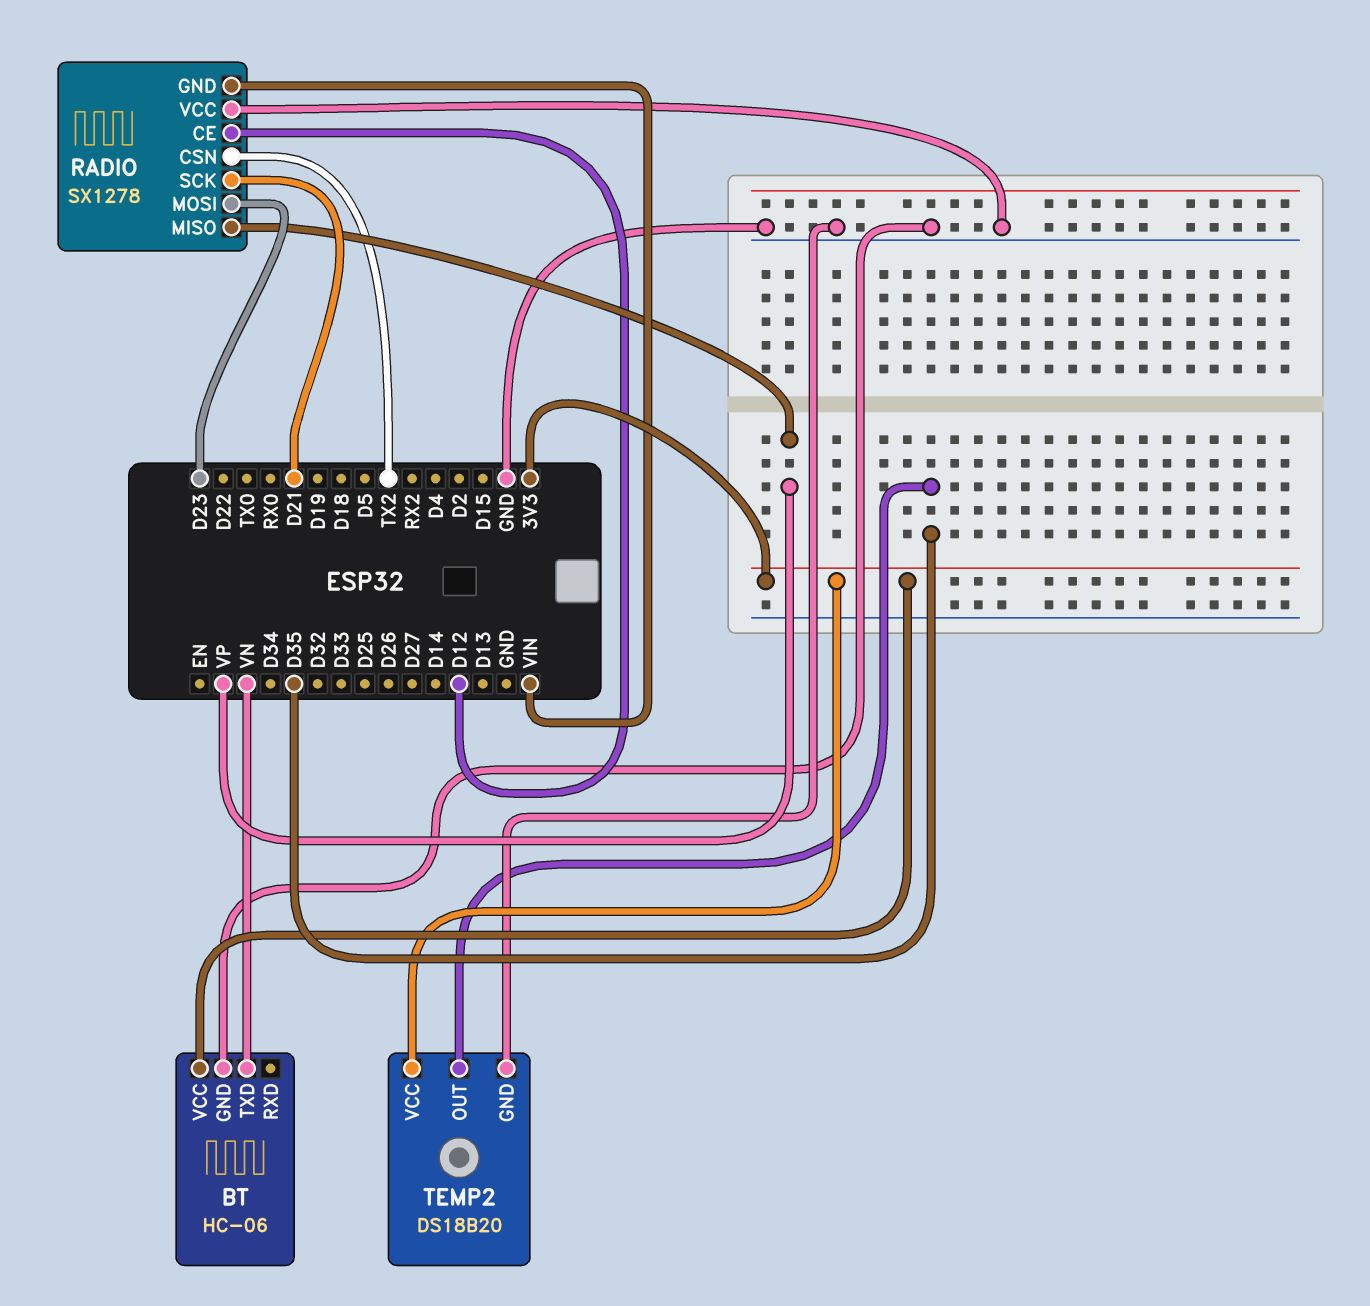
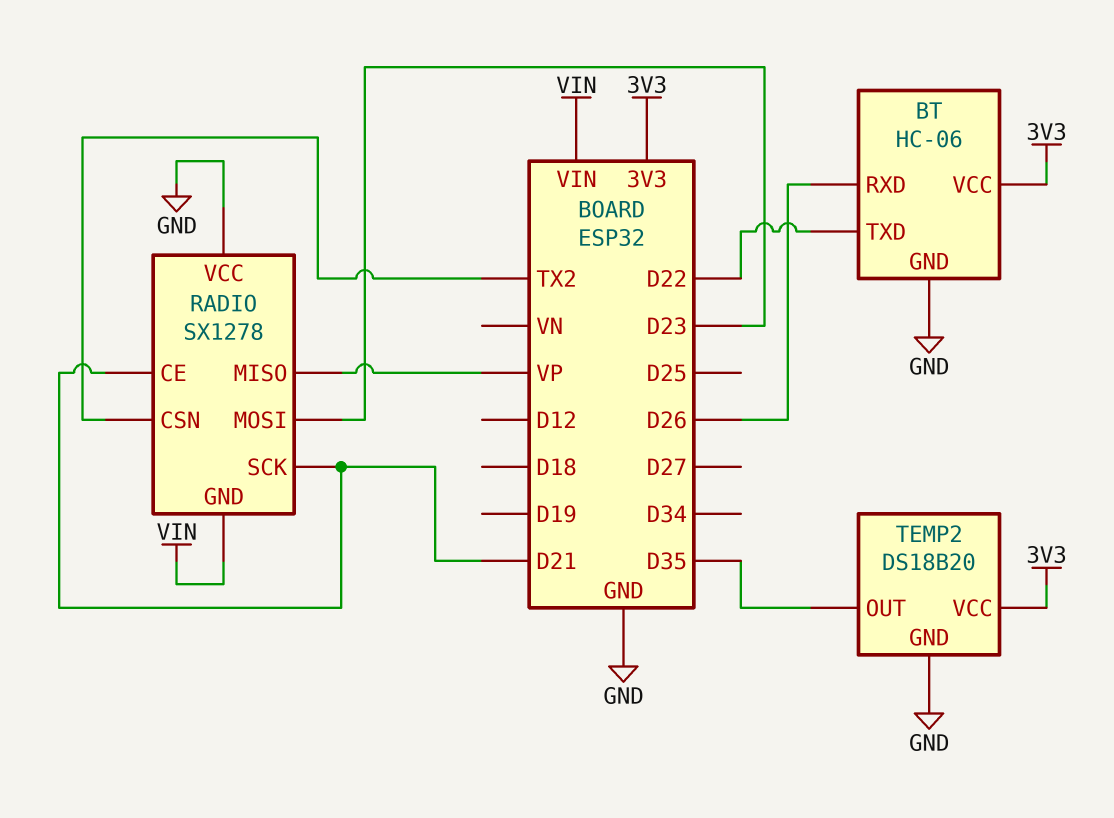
BT pin RXD: none -> D26
BT pin TXD: VN -> D22
RADIO pin CE: D12 -> D21

